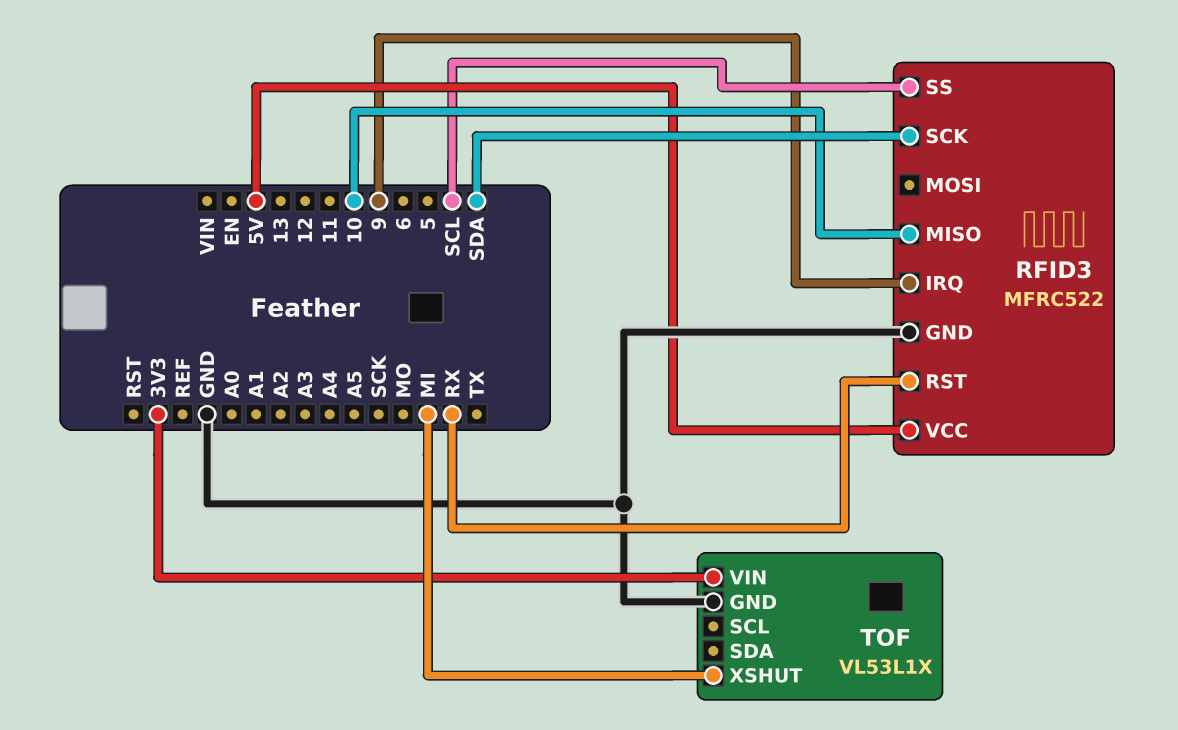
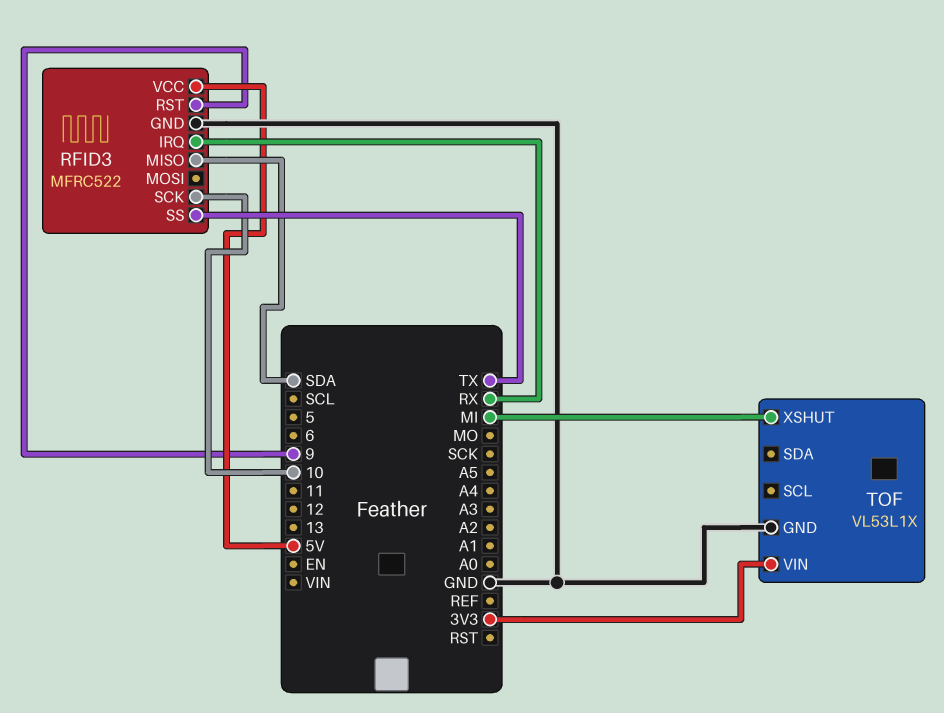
RFID3 pin IRQ: 9 -> RX
RFID3 pin MISO: 10 -> SDA
RFID3 pin RST: RX -> 9
RFID3 pin SCK: SDA -> 10
RFID3 pin SS: SCL -> TX

